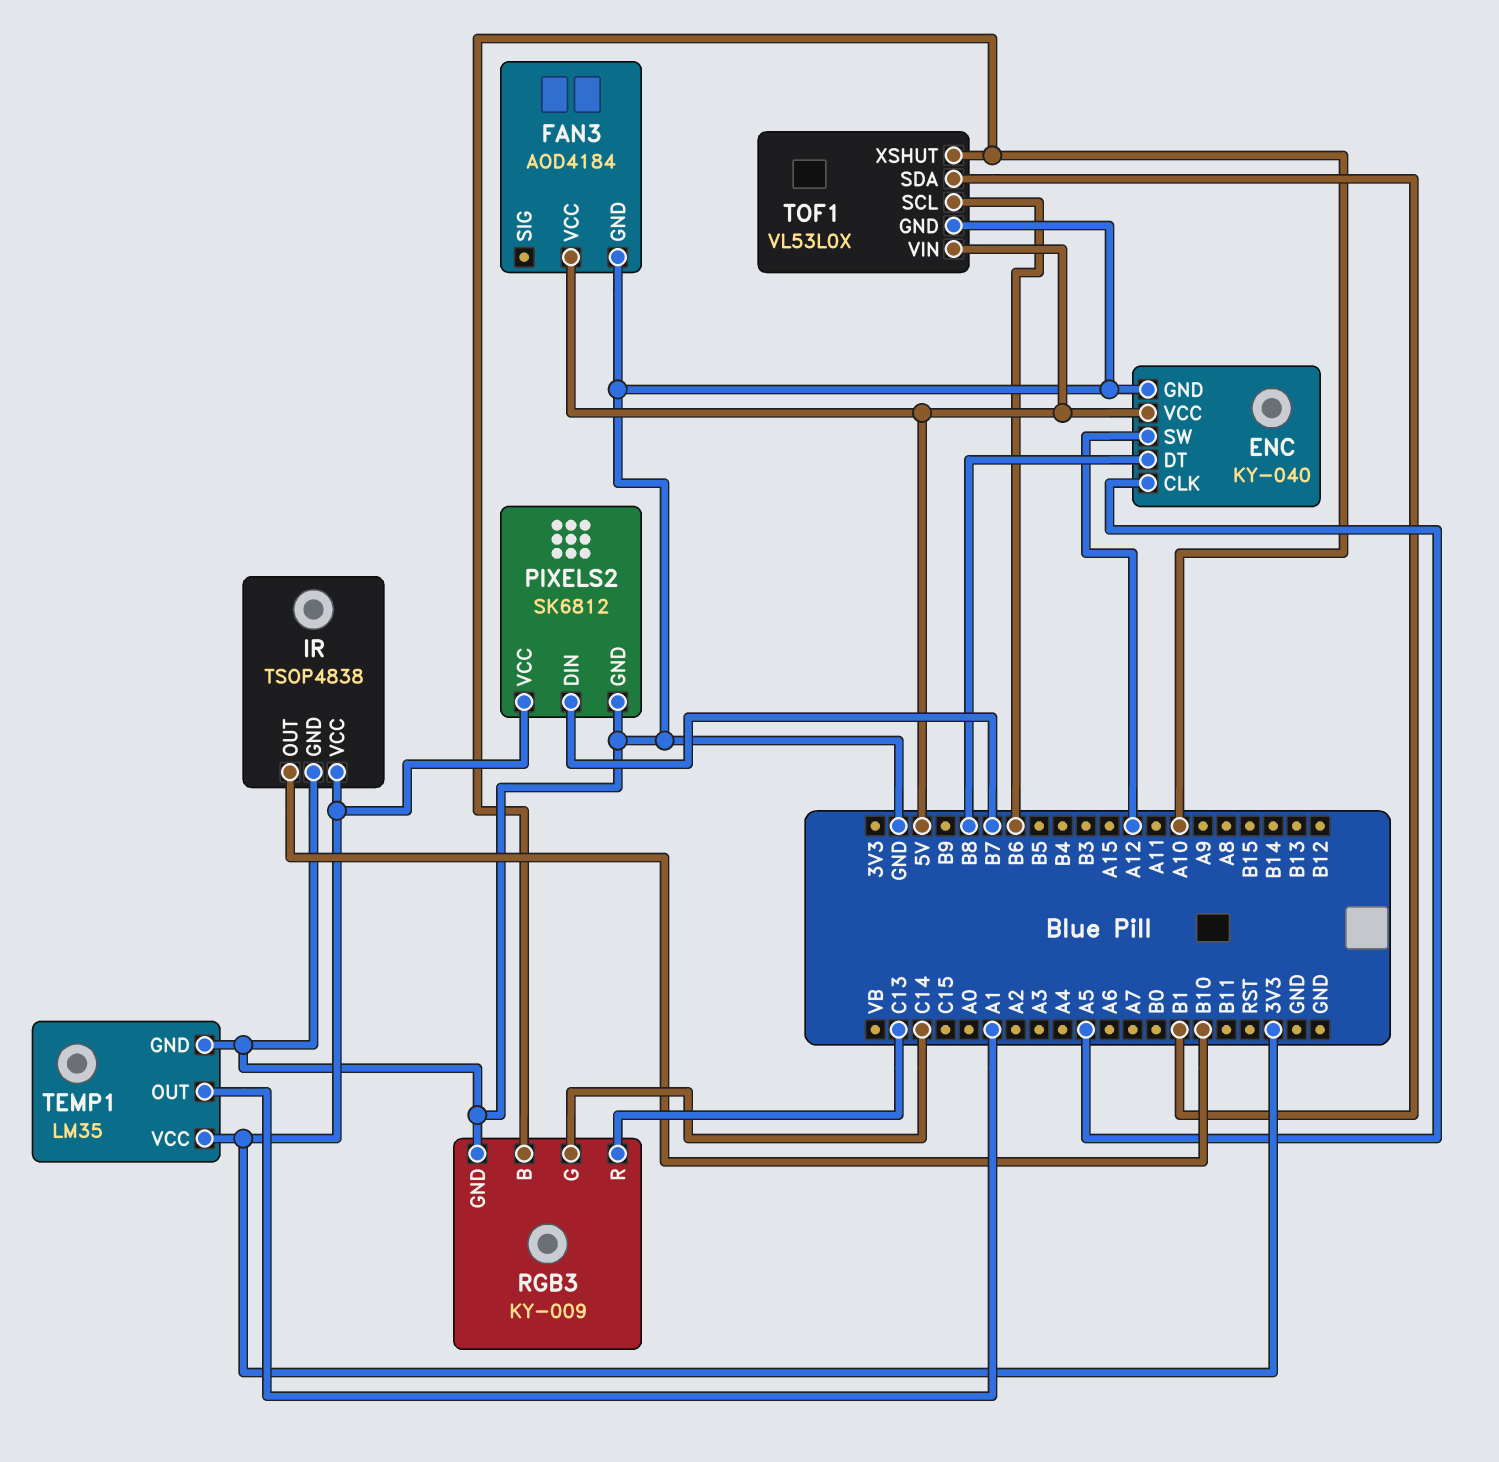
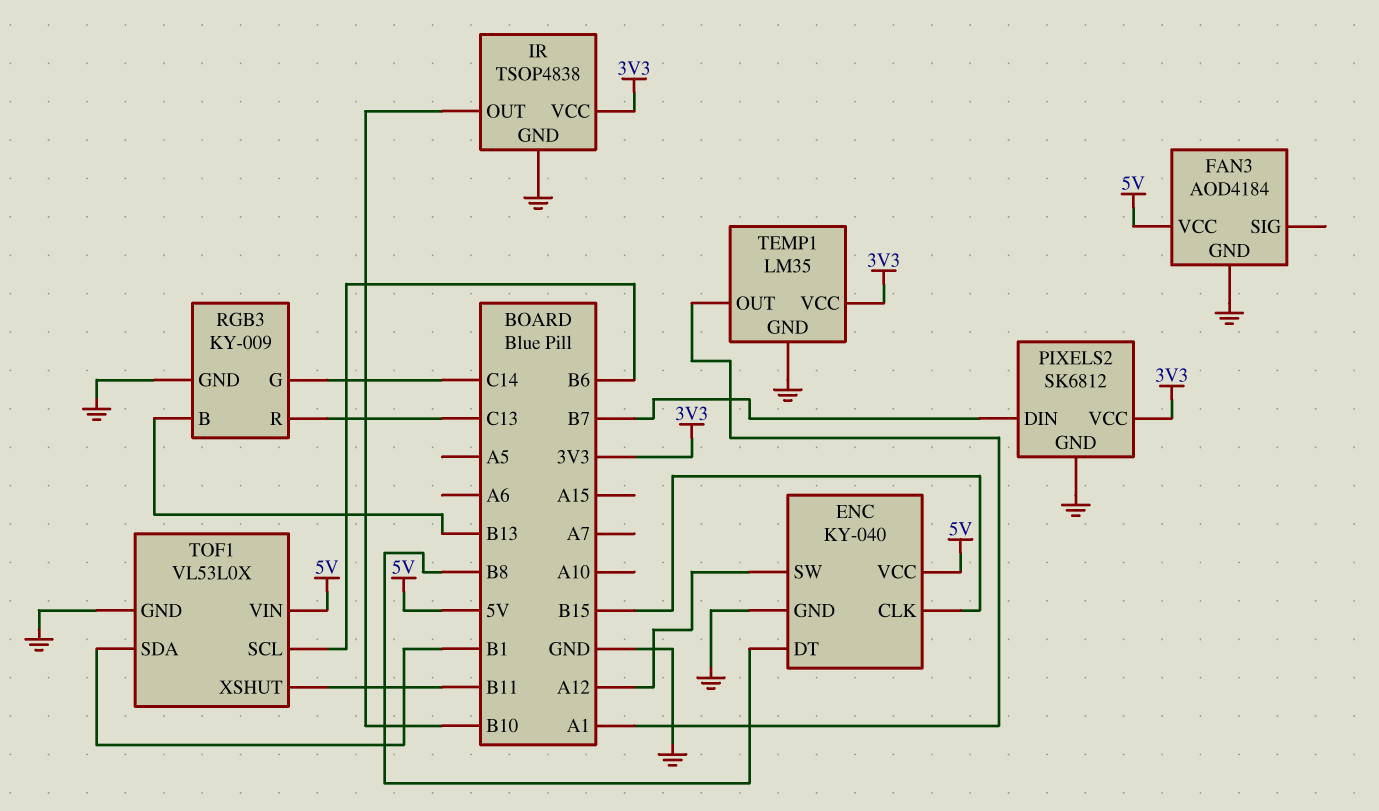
ENC pin CLK: A5 -> B15
RGB3 pin B: A10 -> B13
TOF1 pin XSHUT: A10 -> B11

